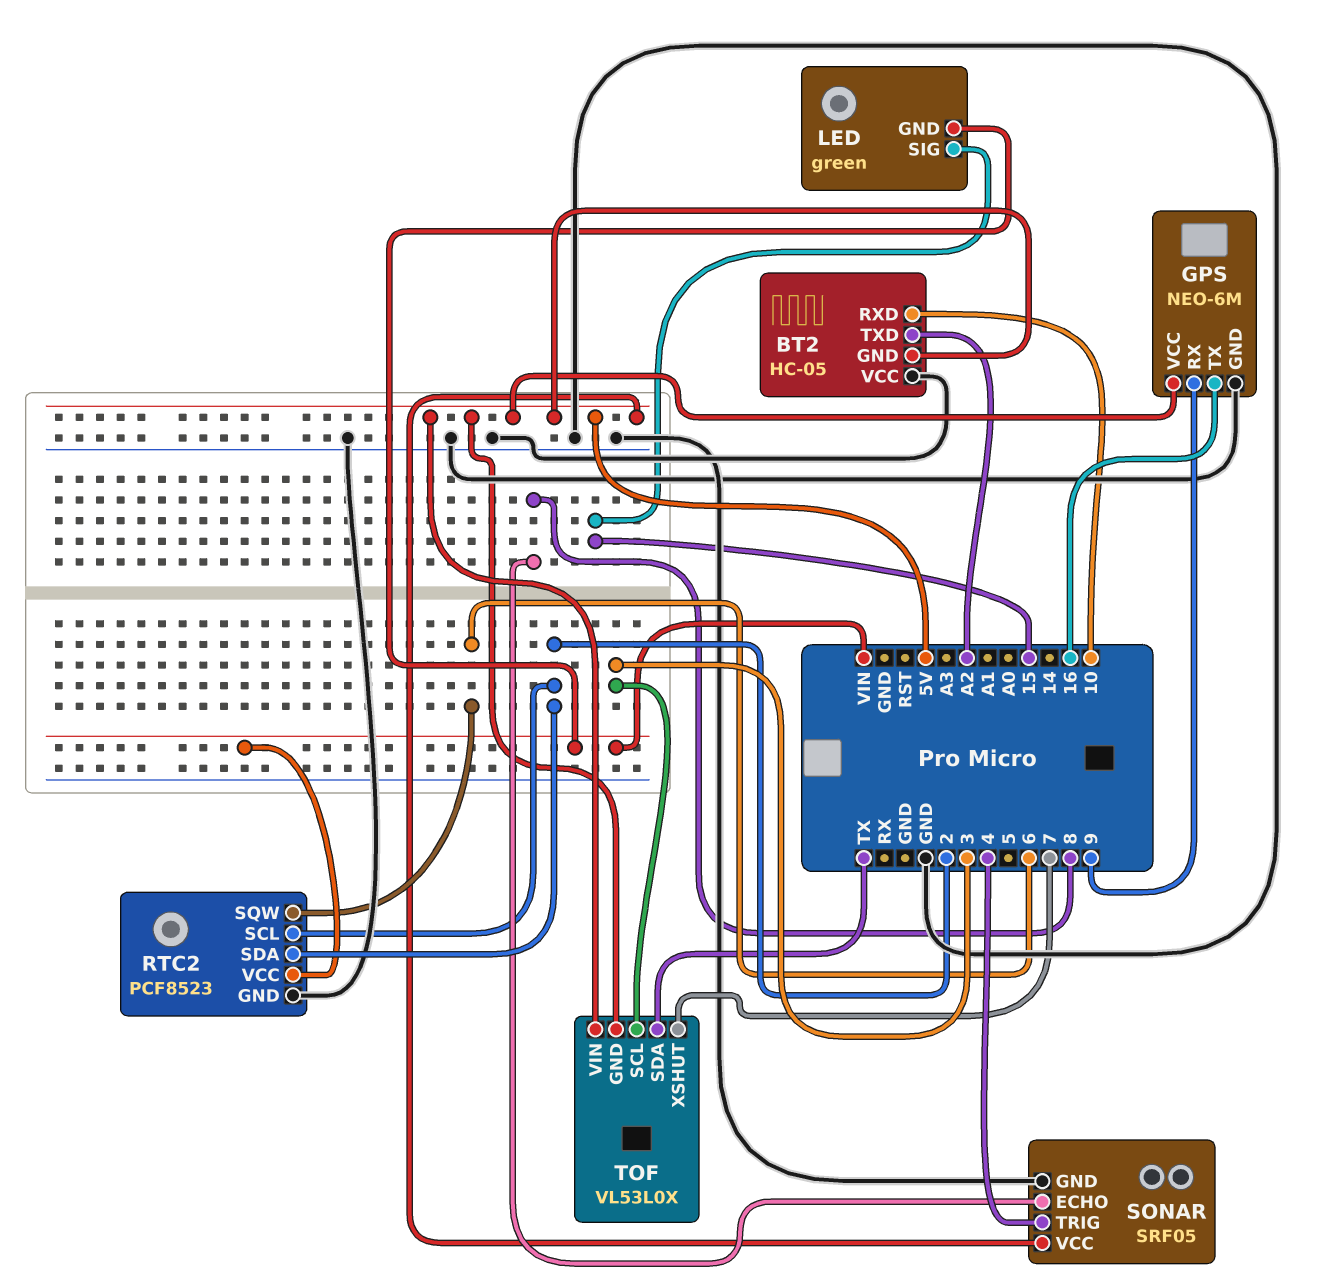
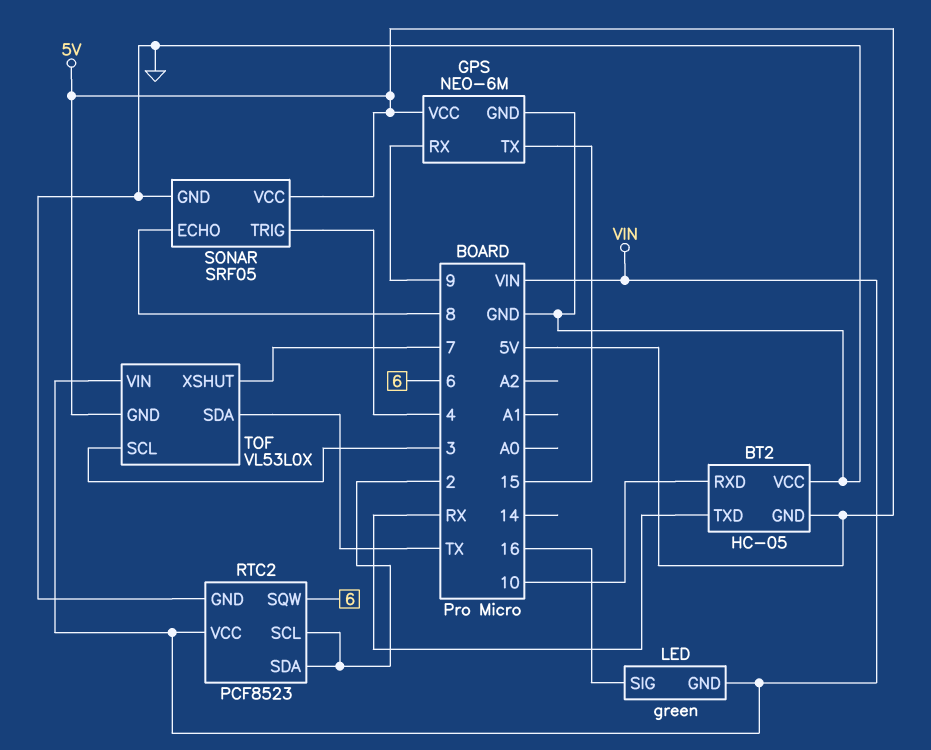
BT2 pin TXD: A2 -> RX
GPS pin TX: 16 -> 15
LED pin SIG: 15 -> 16
TOF pin VIN: 5V -> VIN

